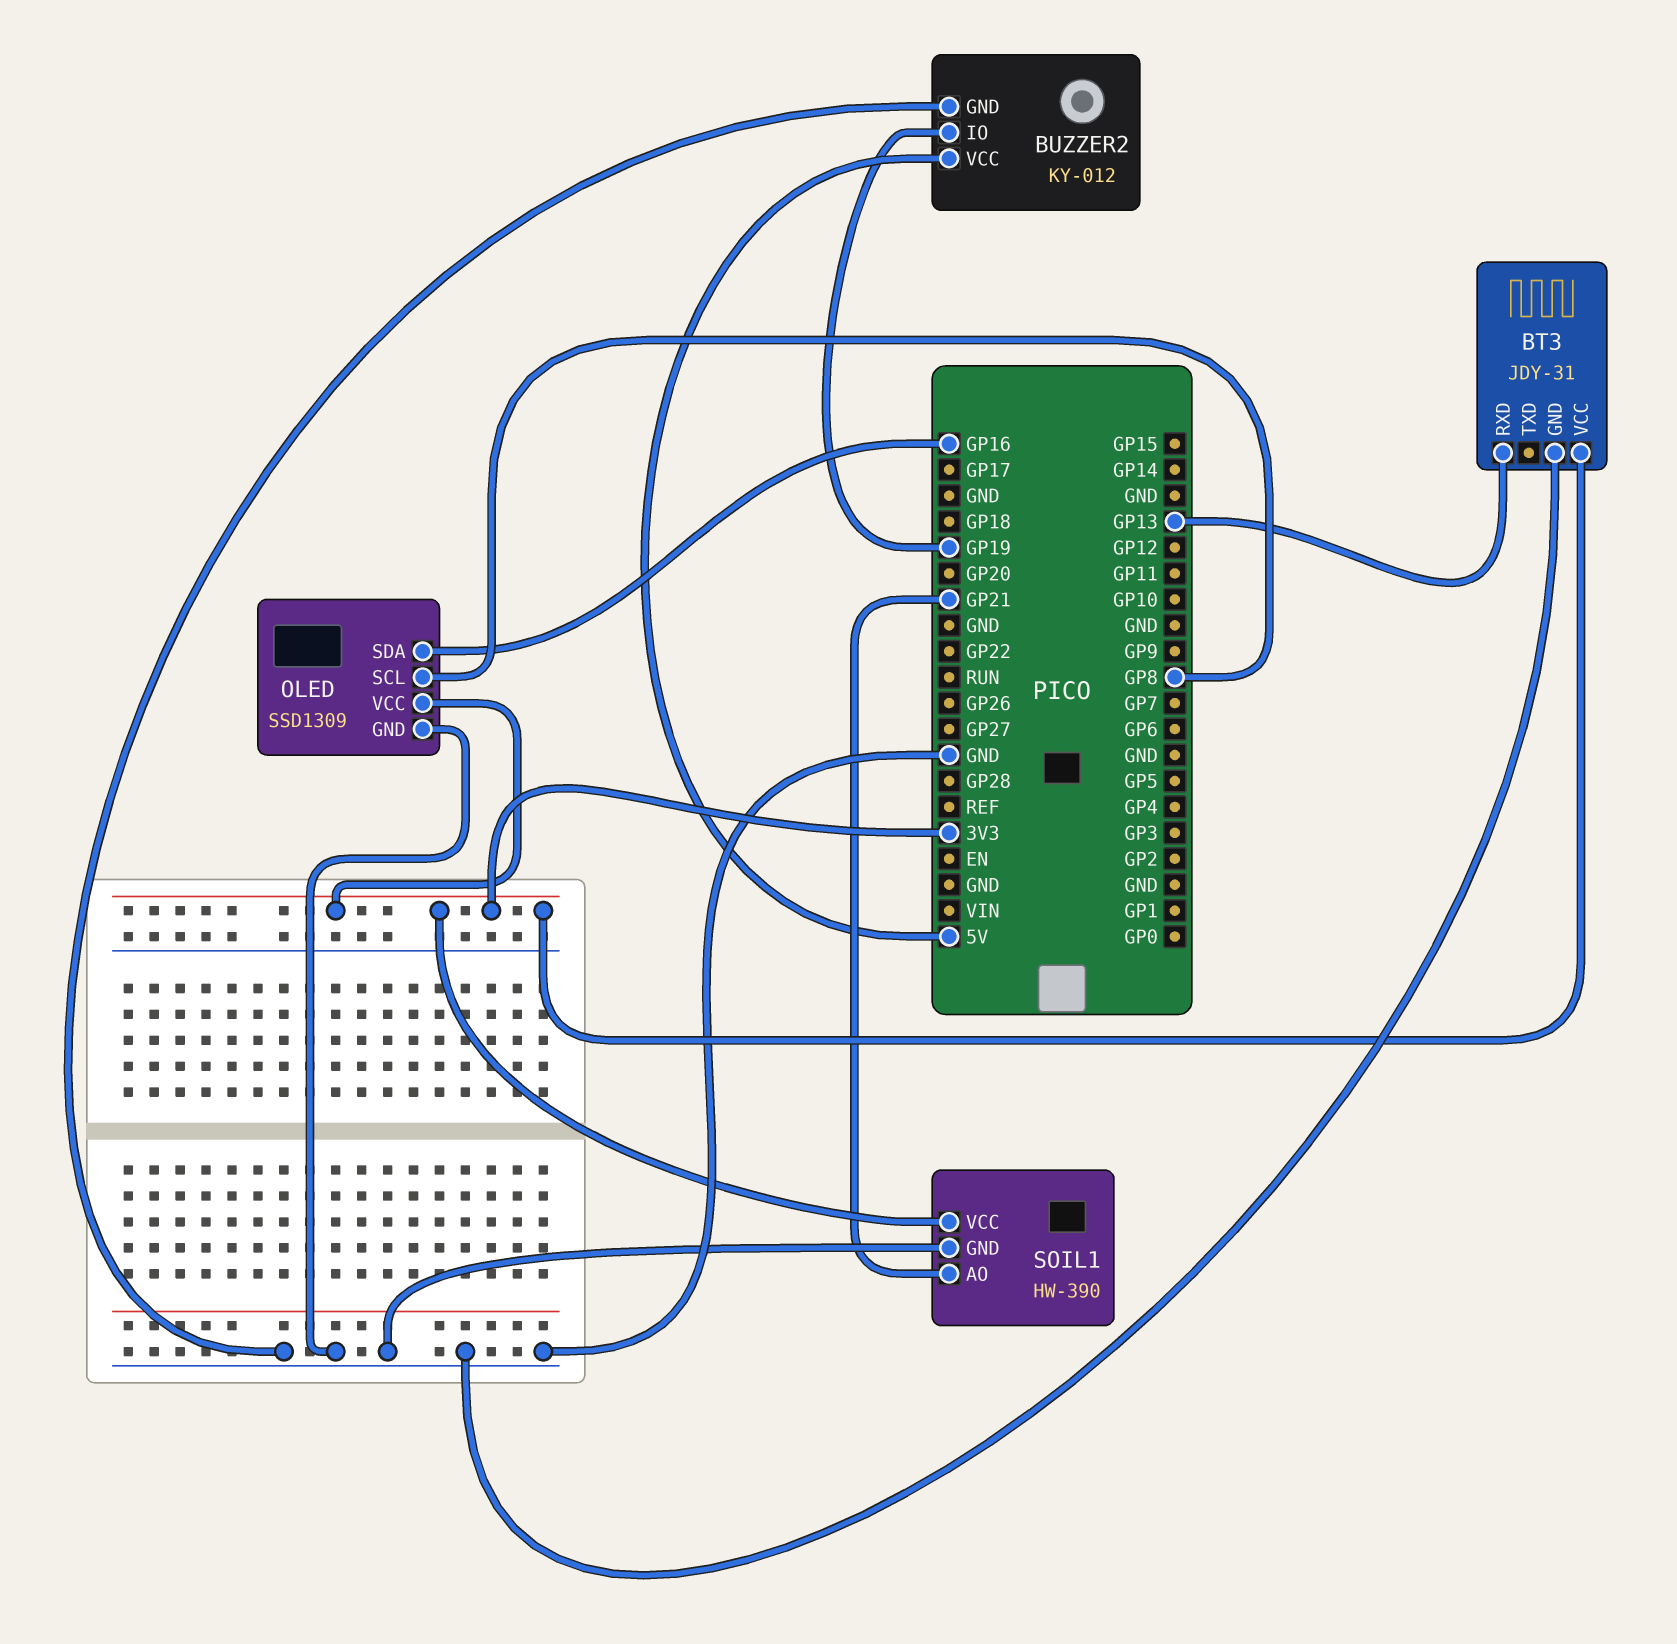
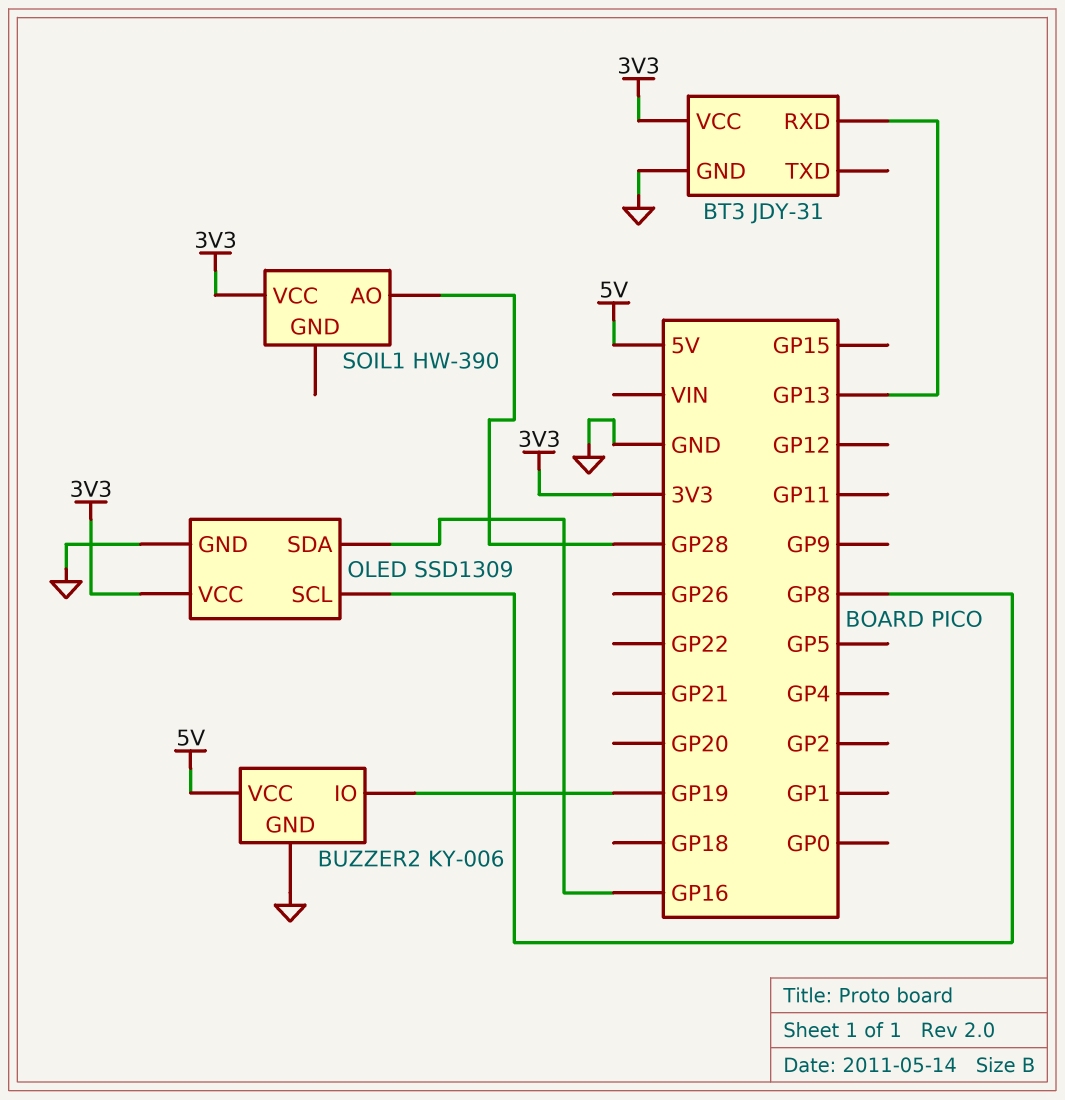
BUZZER2: KY-012 -> KY-006
SOIL1 pin AO: GP21 -> GP28
SOIL1 pin GND: GND -> none

